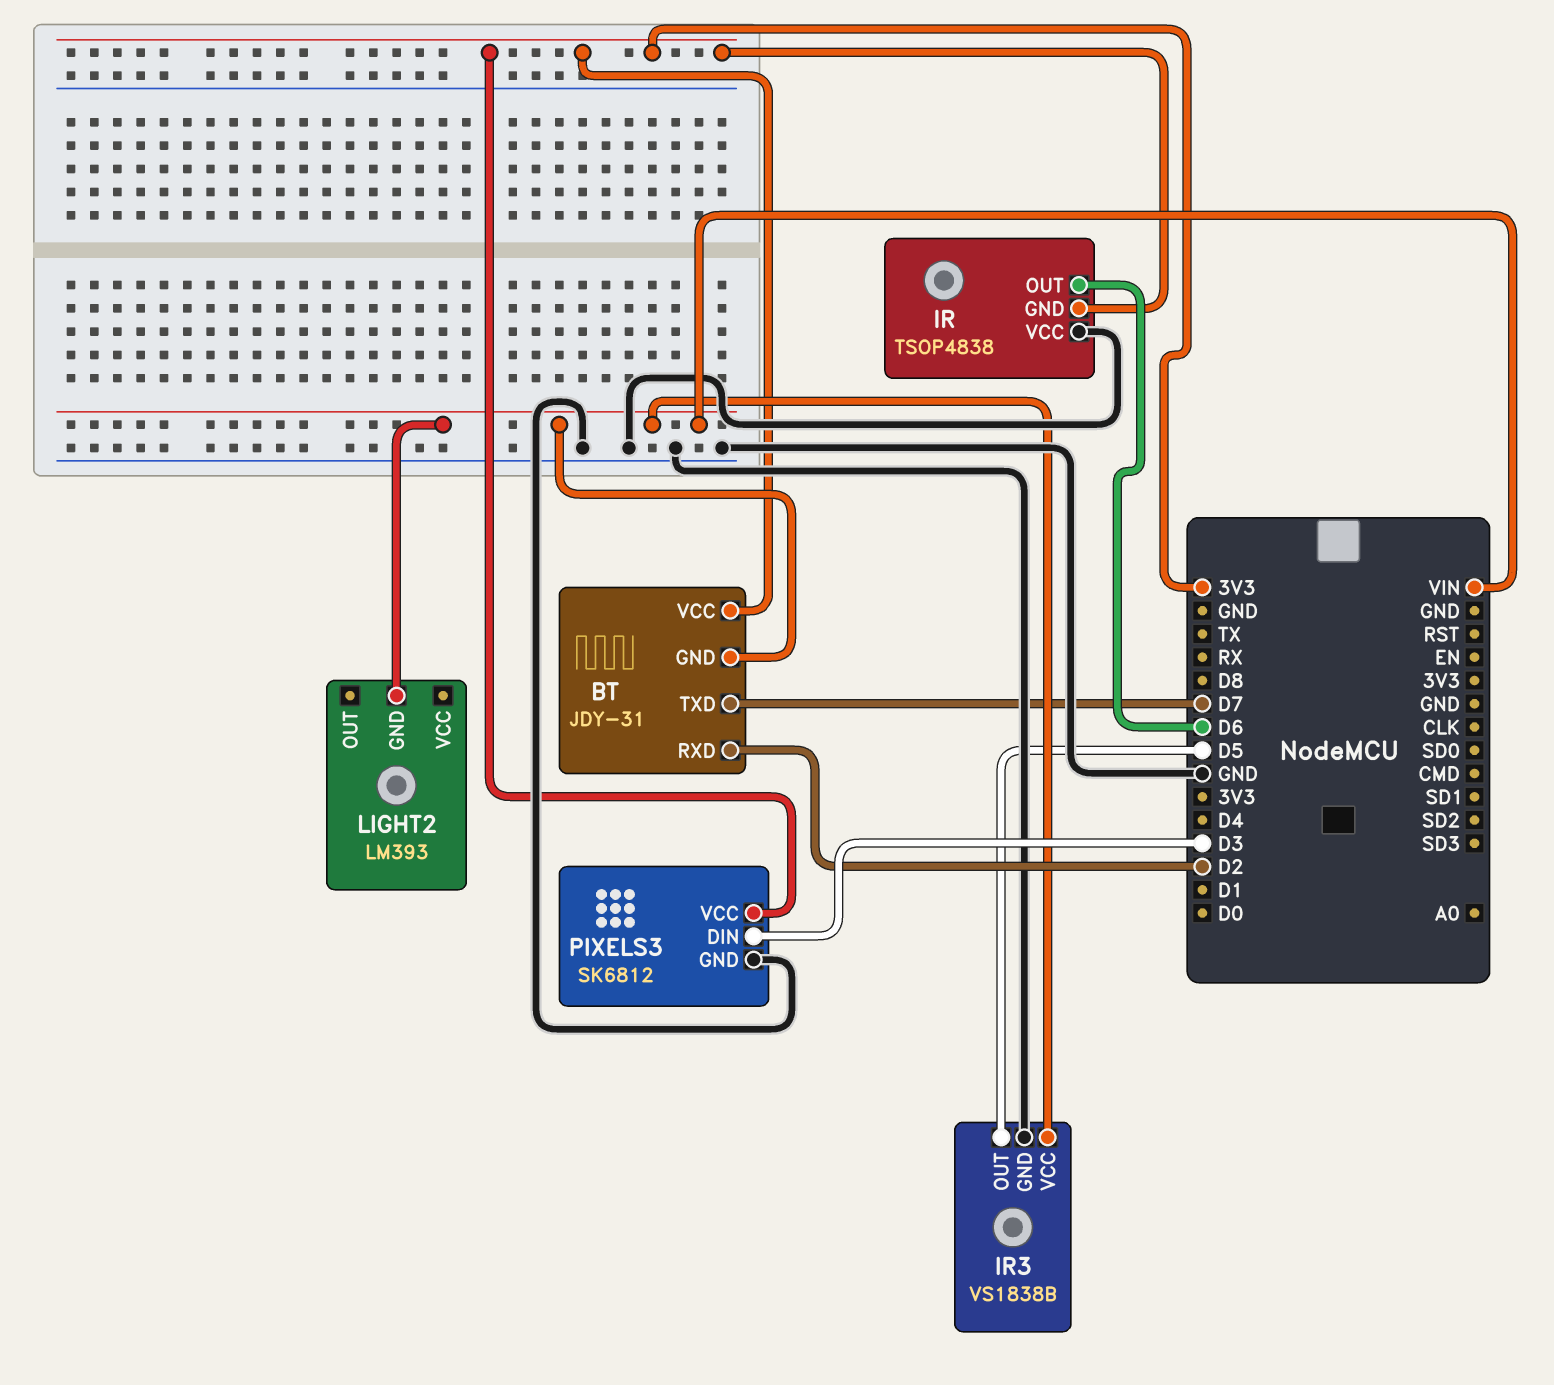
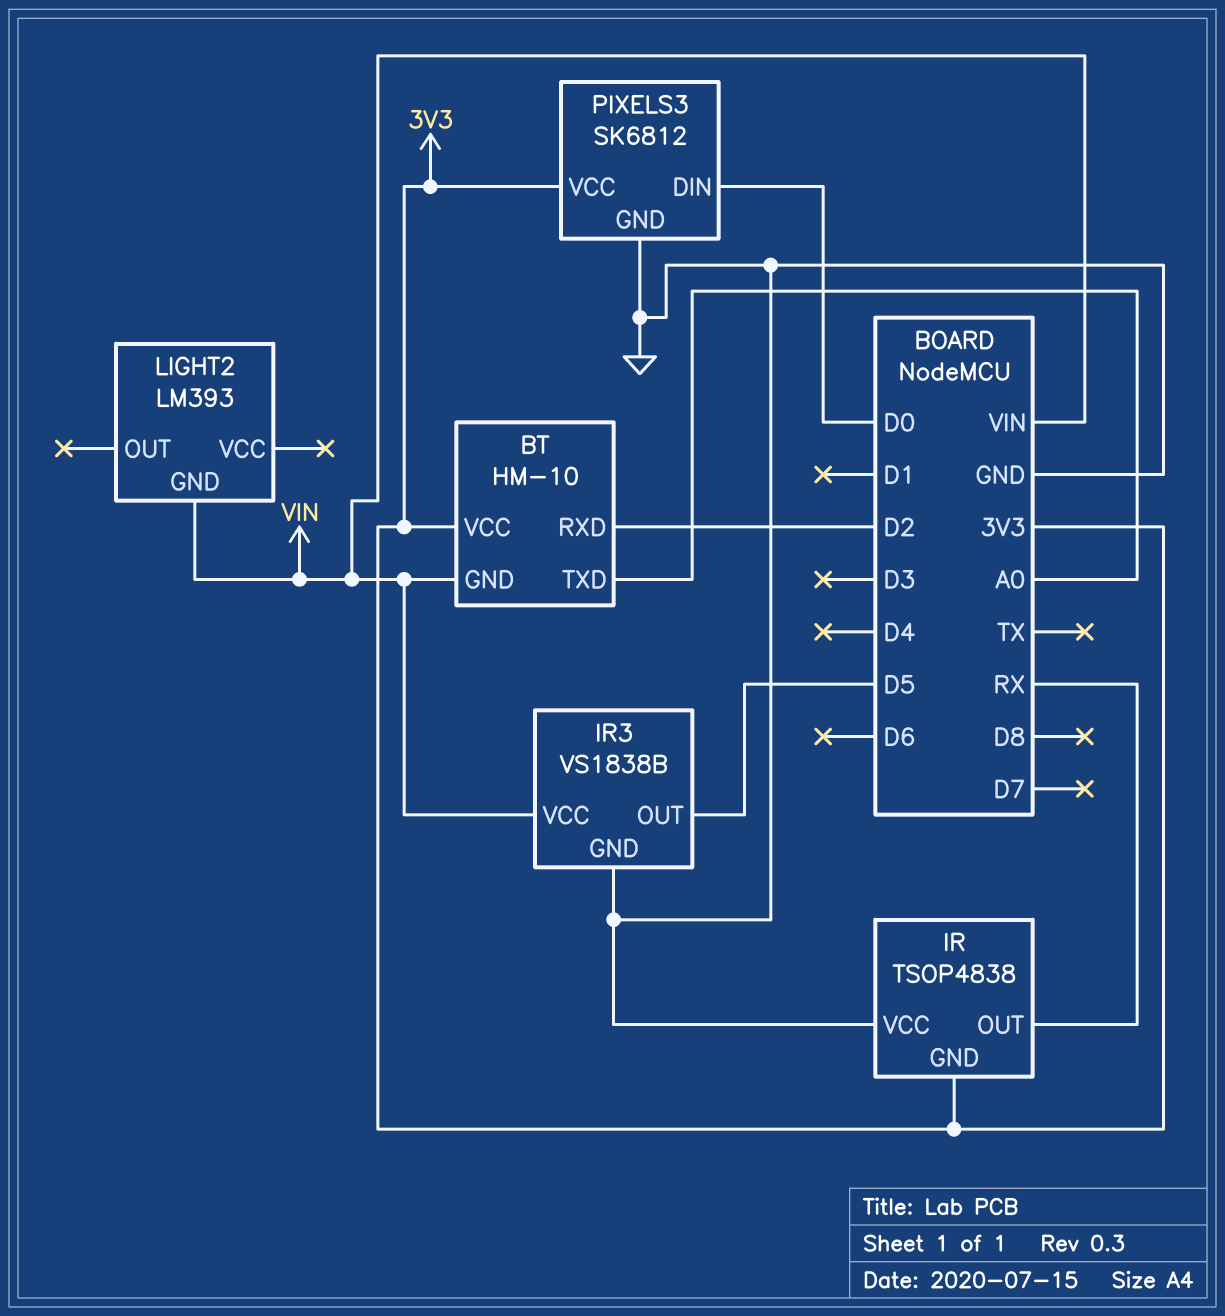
BT: JDY-31 -> HM-10
BT pin TXD: D7 -> A0
IR pin OUT: D6 -> RX
PIXELS3 pin DIN: D3 -> D0

